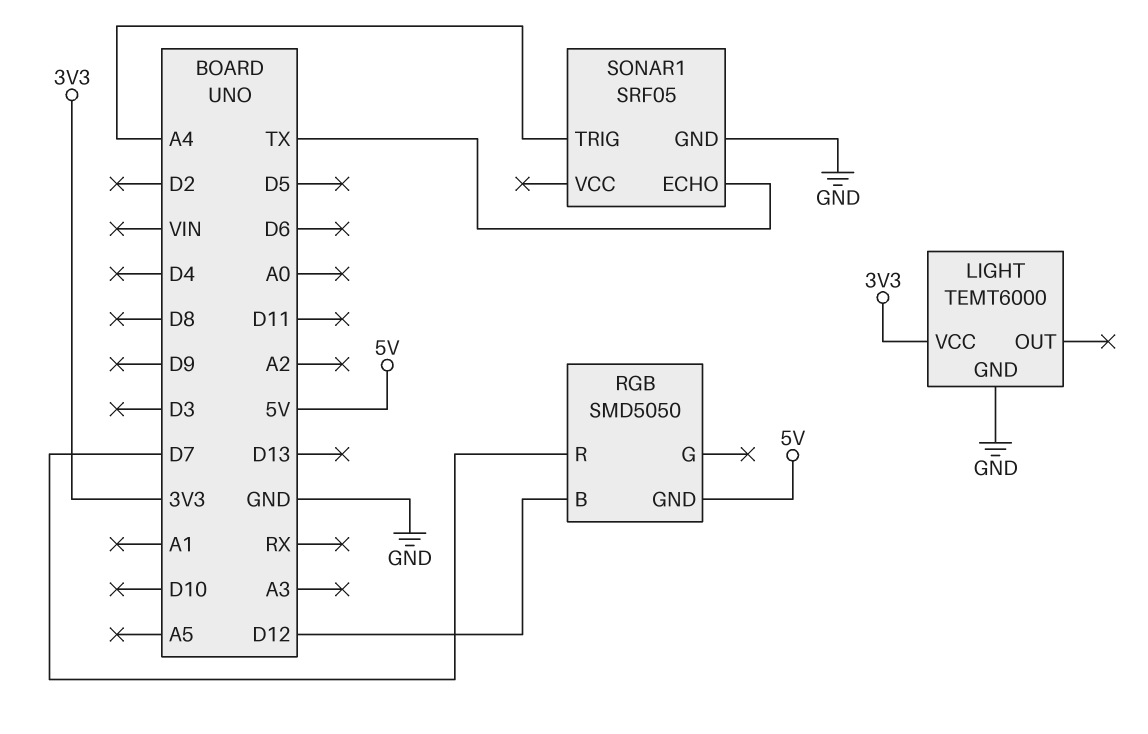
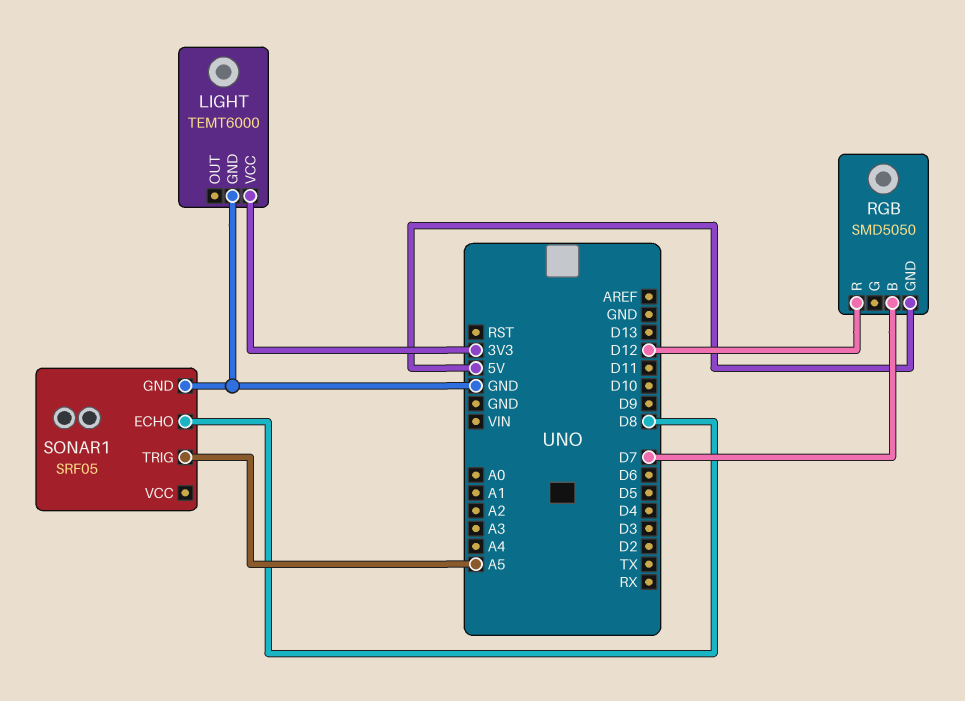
RGB pin B: D12 -> D7
RGB pin R: D7 -> D12
SONAR1 pin ECHO: TX -> D8
SONAR1 pin TRIG: A4 -> A5

